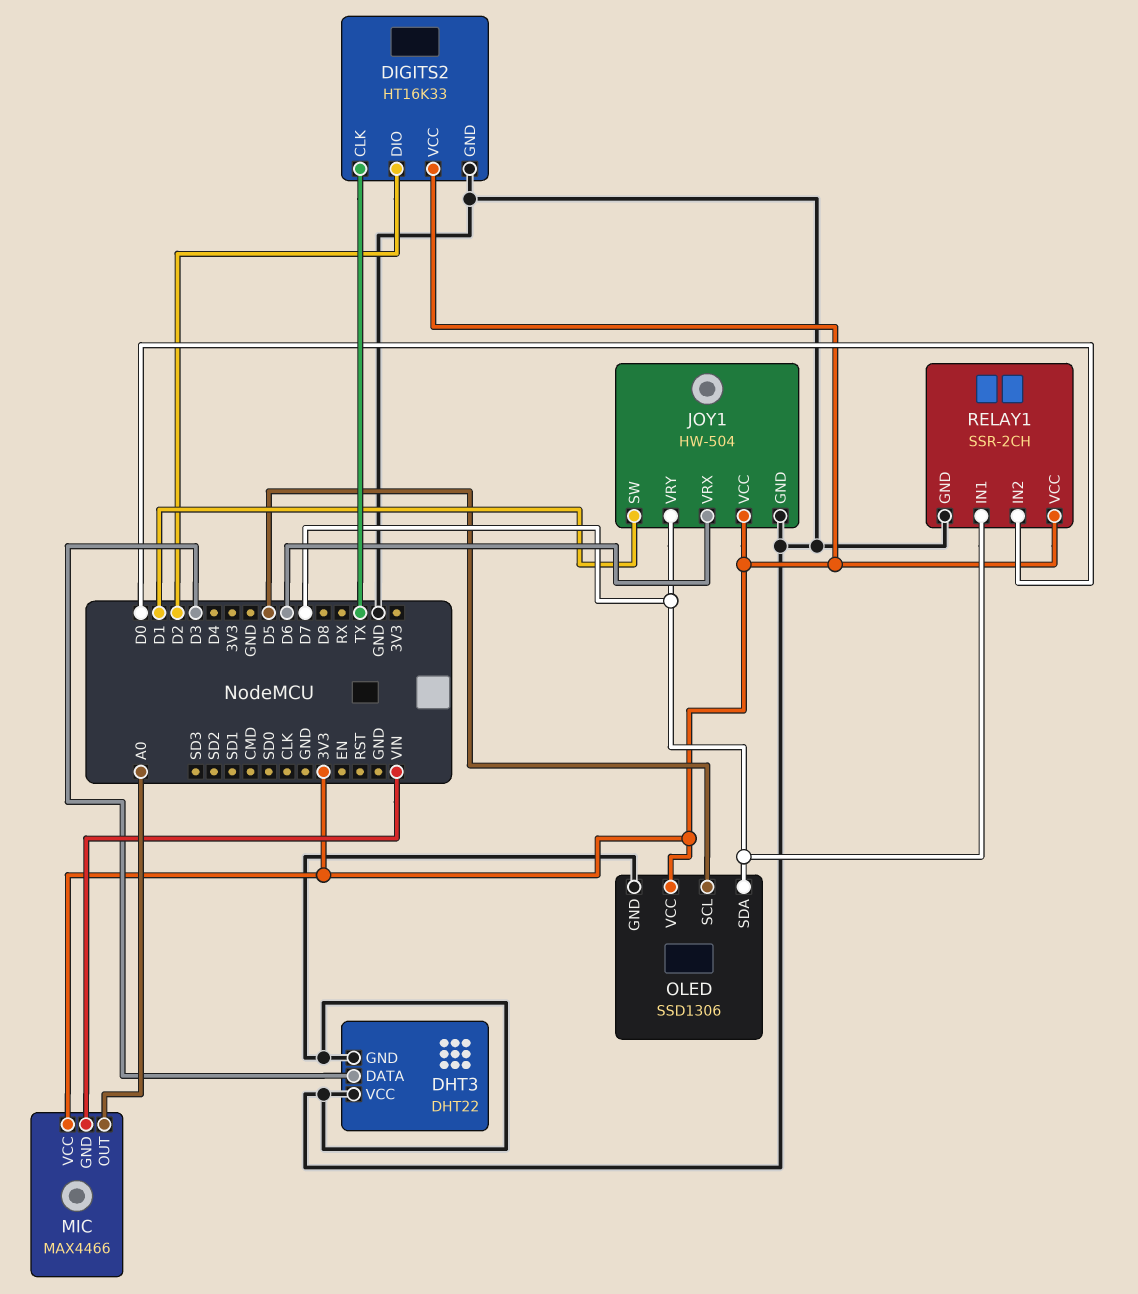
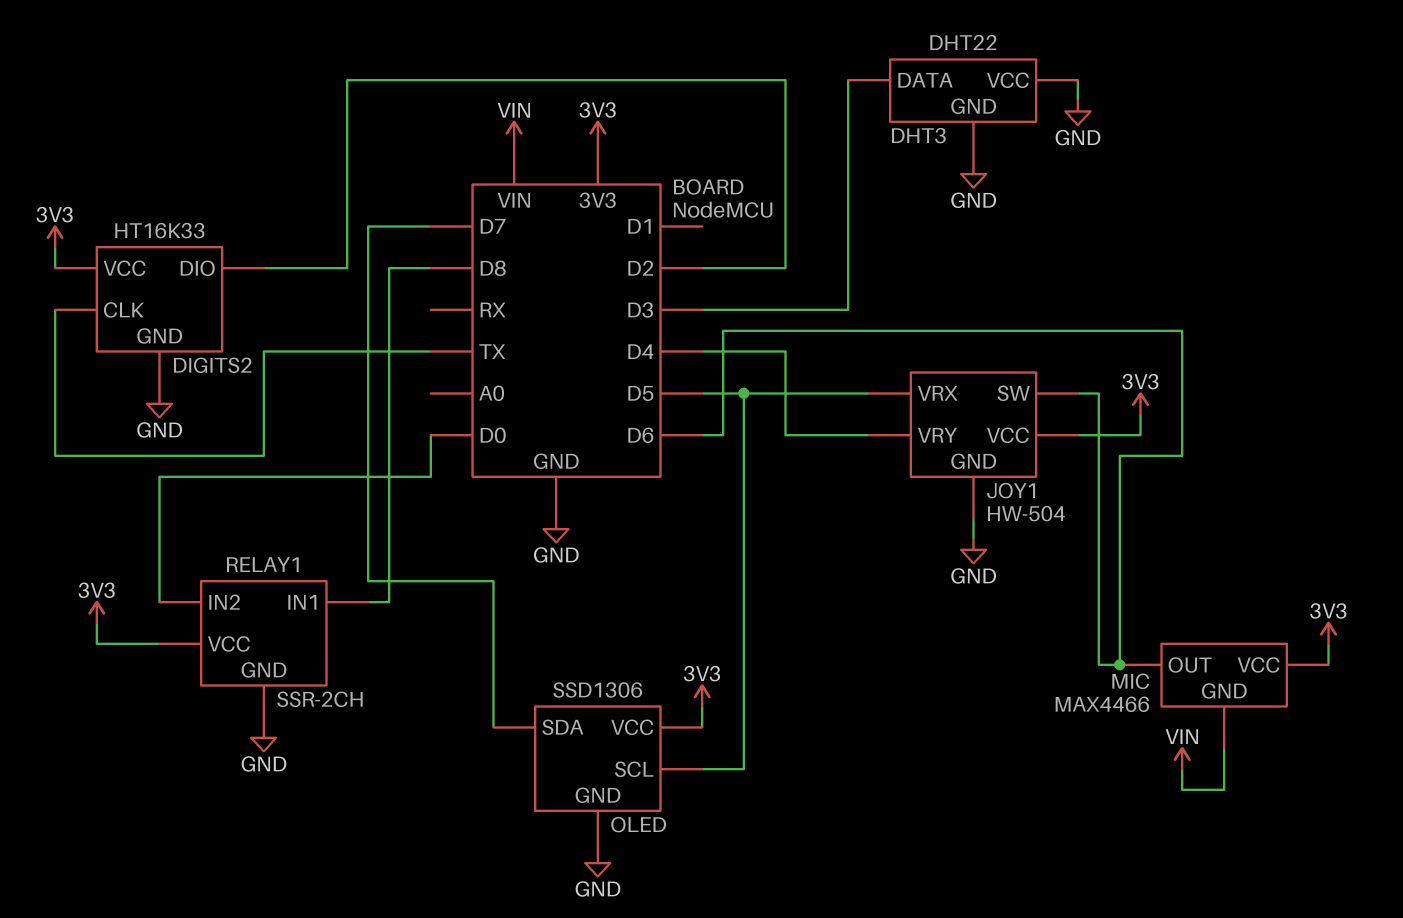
JOY1 pin SW: D1 -> D6
JOY1 pin VRX: D6 -> D5
JOY1 pin VRY: D7 -> D4
MIC pin OUT: A0 -> D6
RELAY1 pin IN1: D7 -> D8

